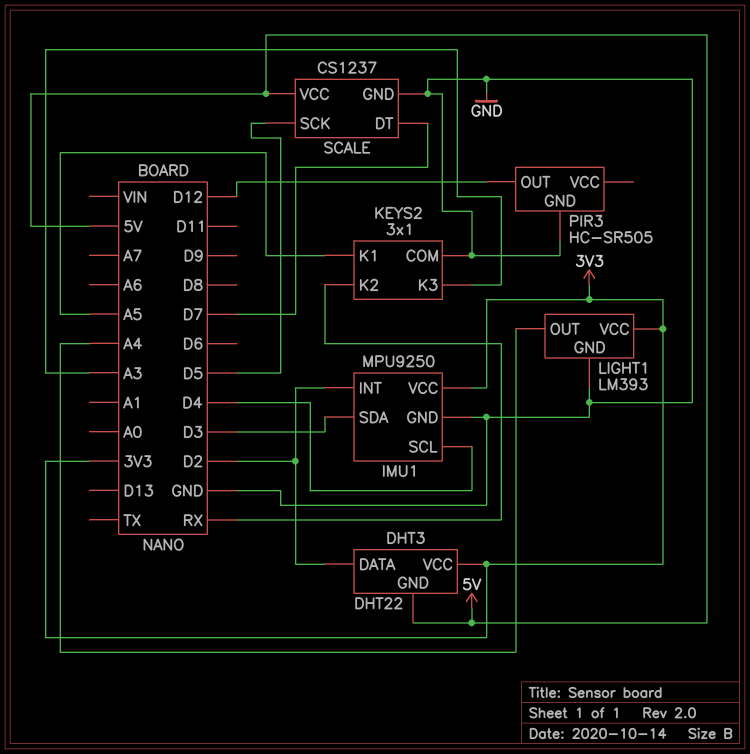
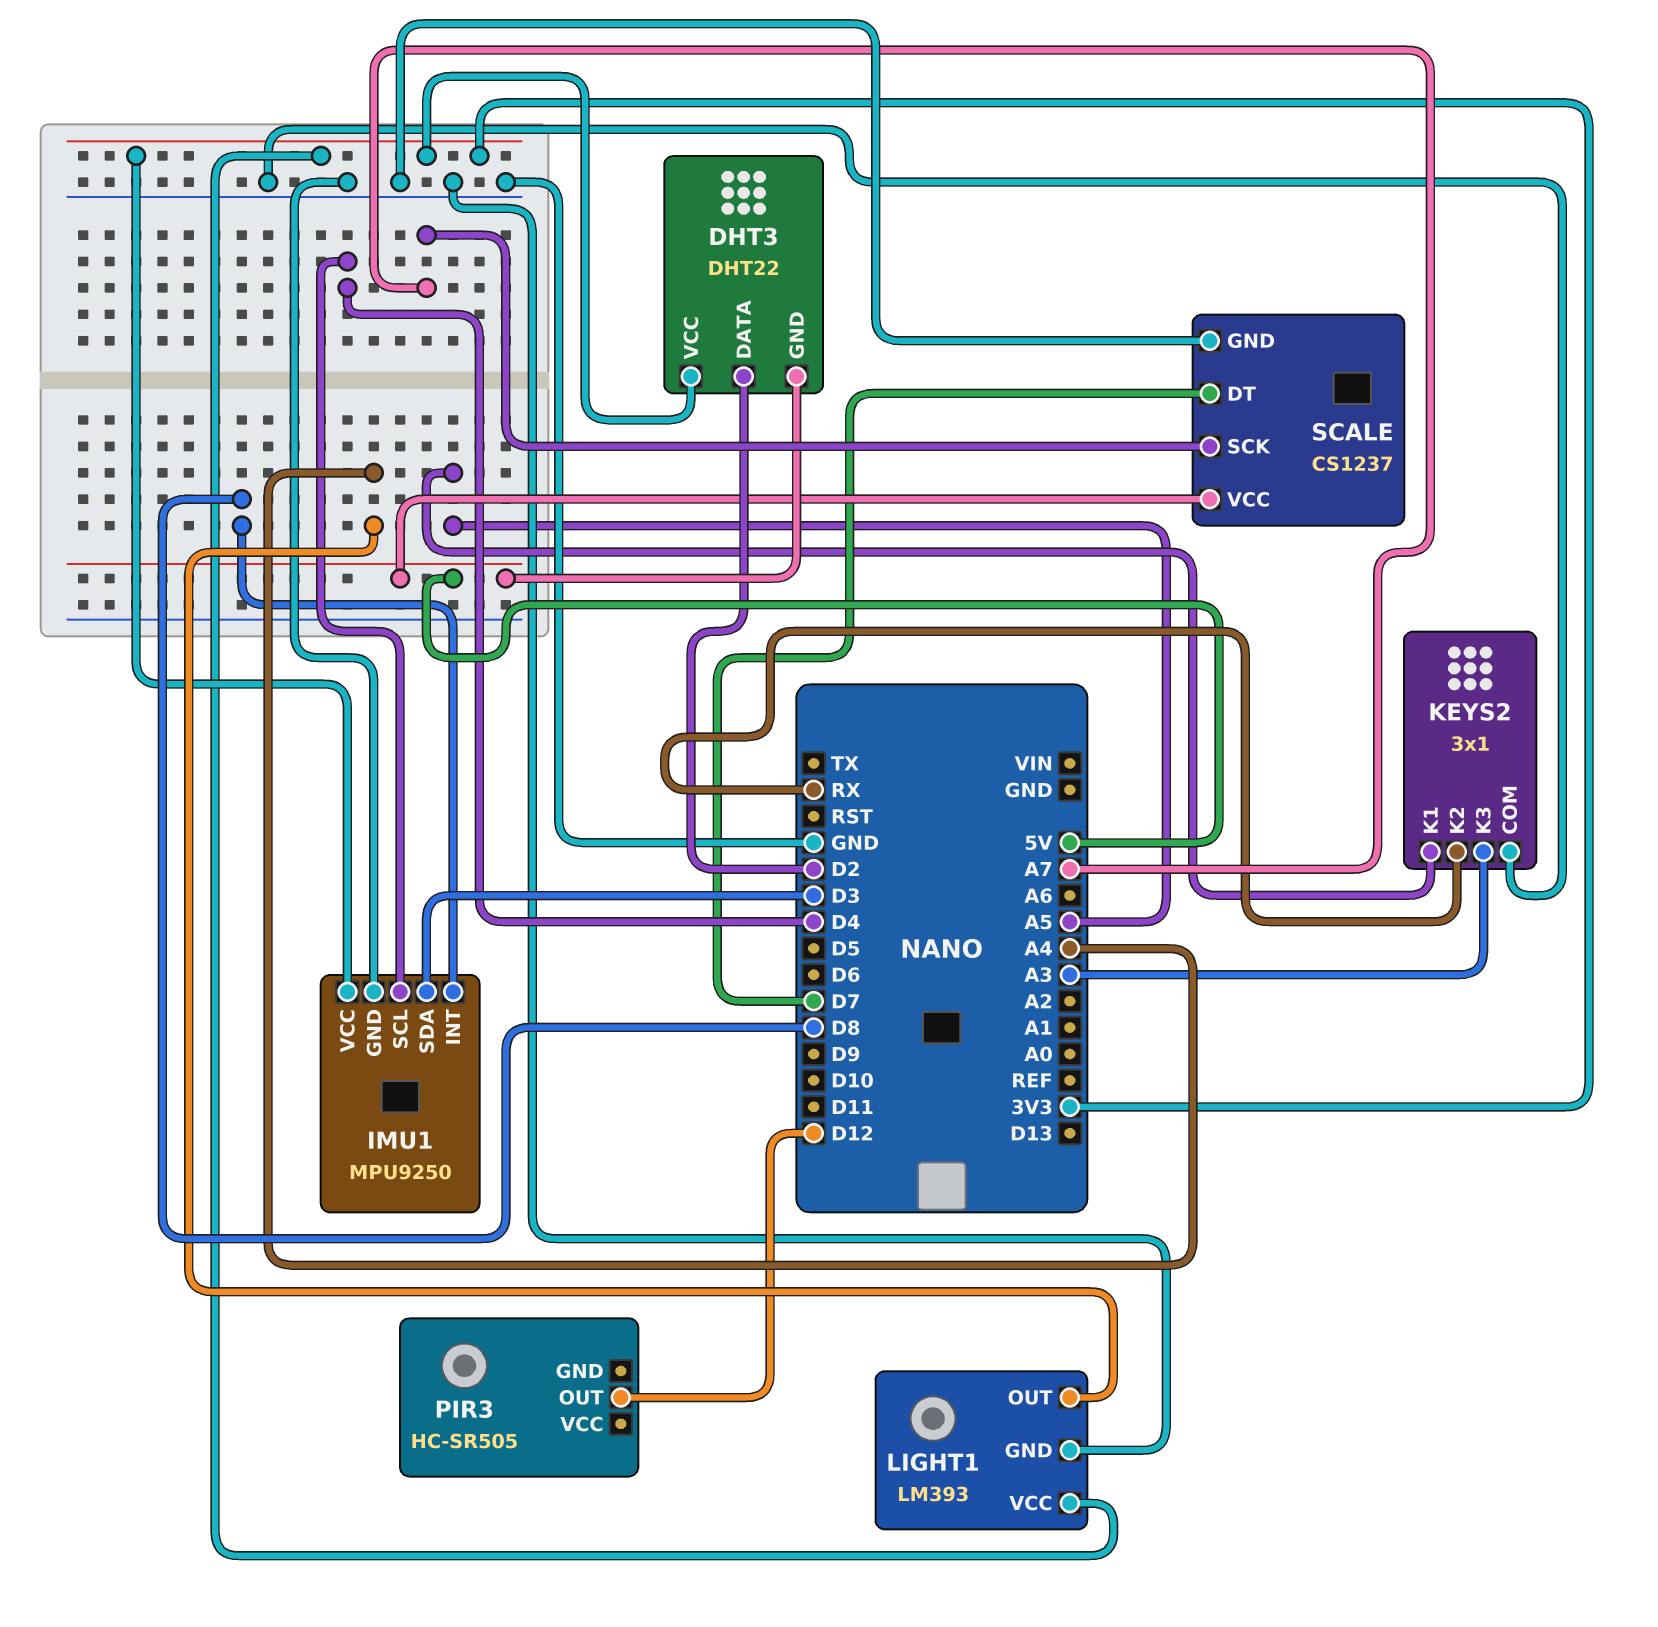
IMU1 pin INT: D2 -> D8
PIR3 pin GND: GND -> none
SCALE pin SCK: D5 -> A7

